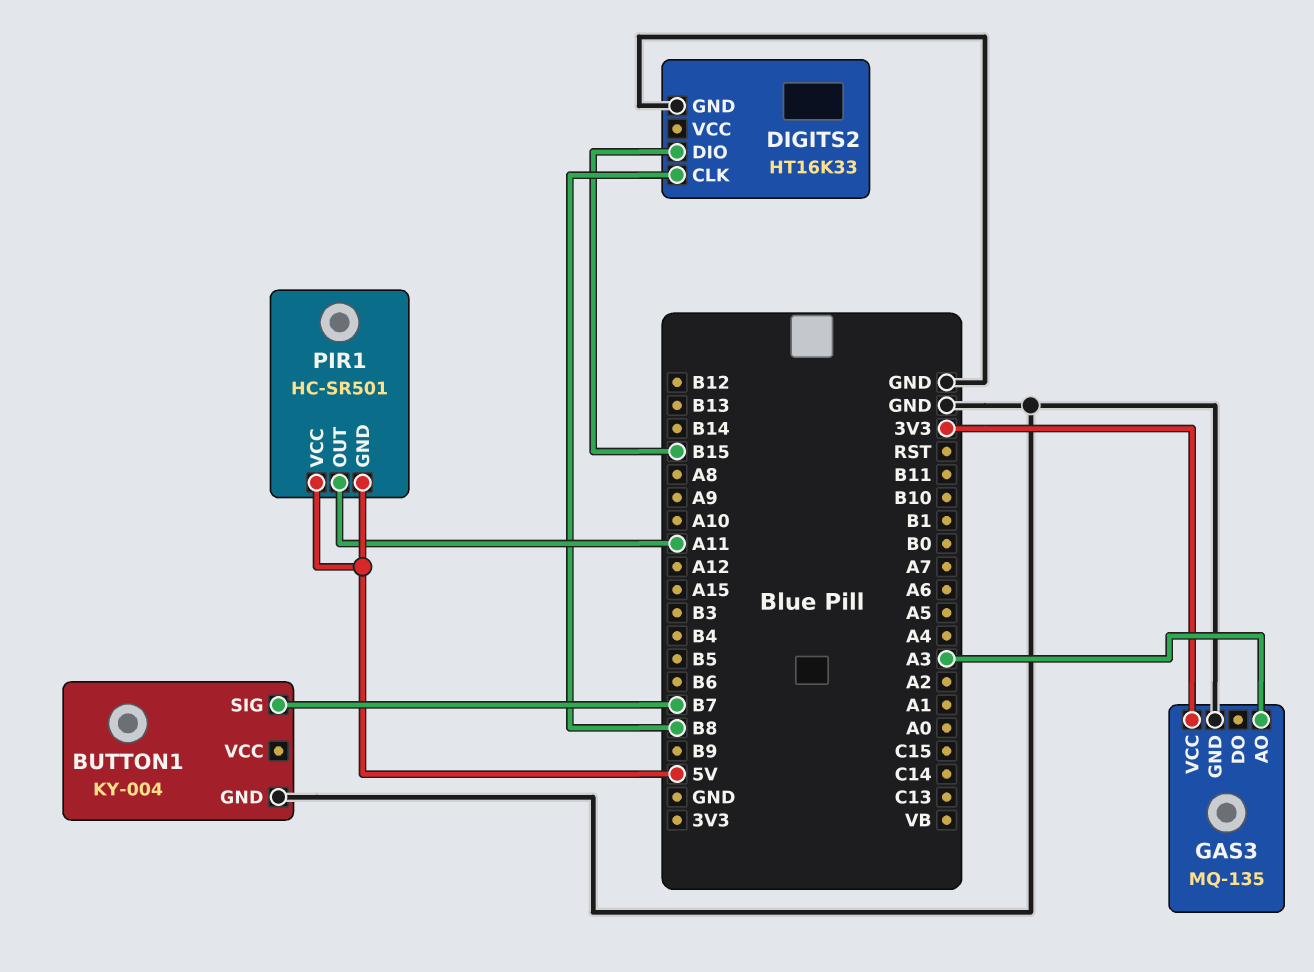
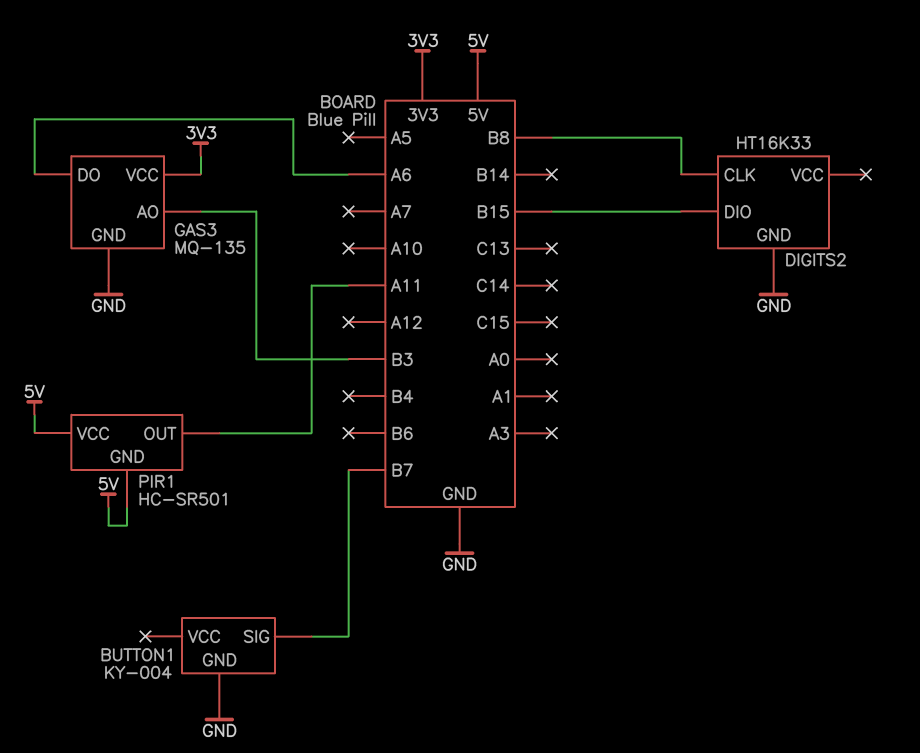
GAS3 pin AO: A3 -> B3
GAS3 pin DO: none -> A6

